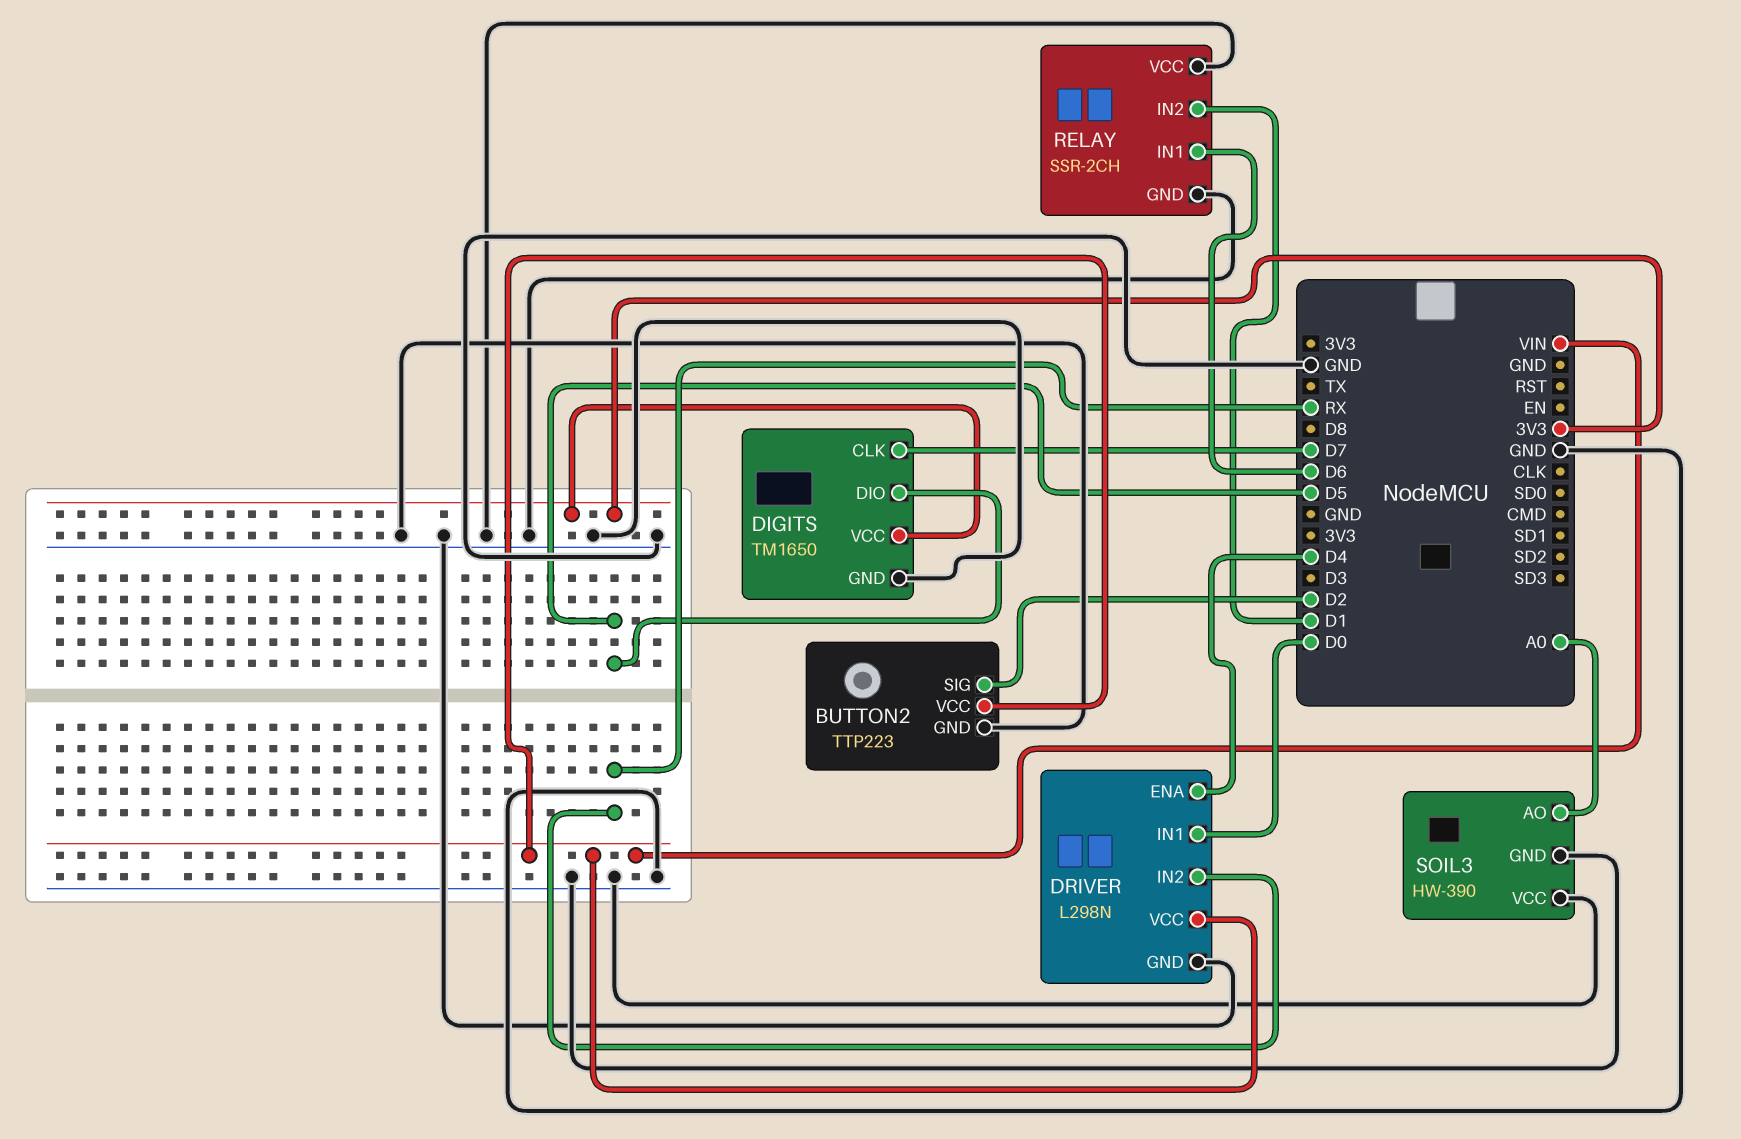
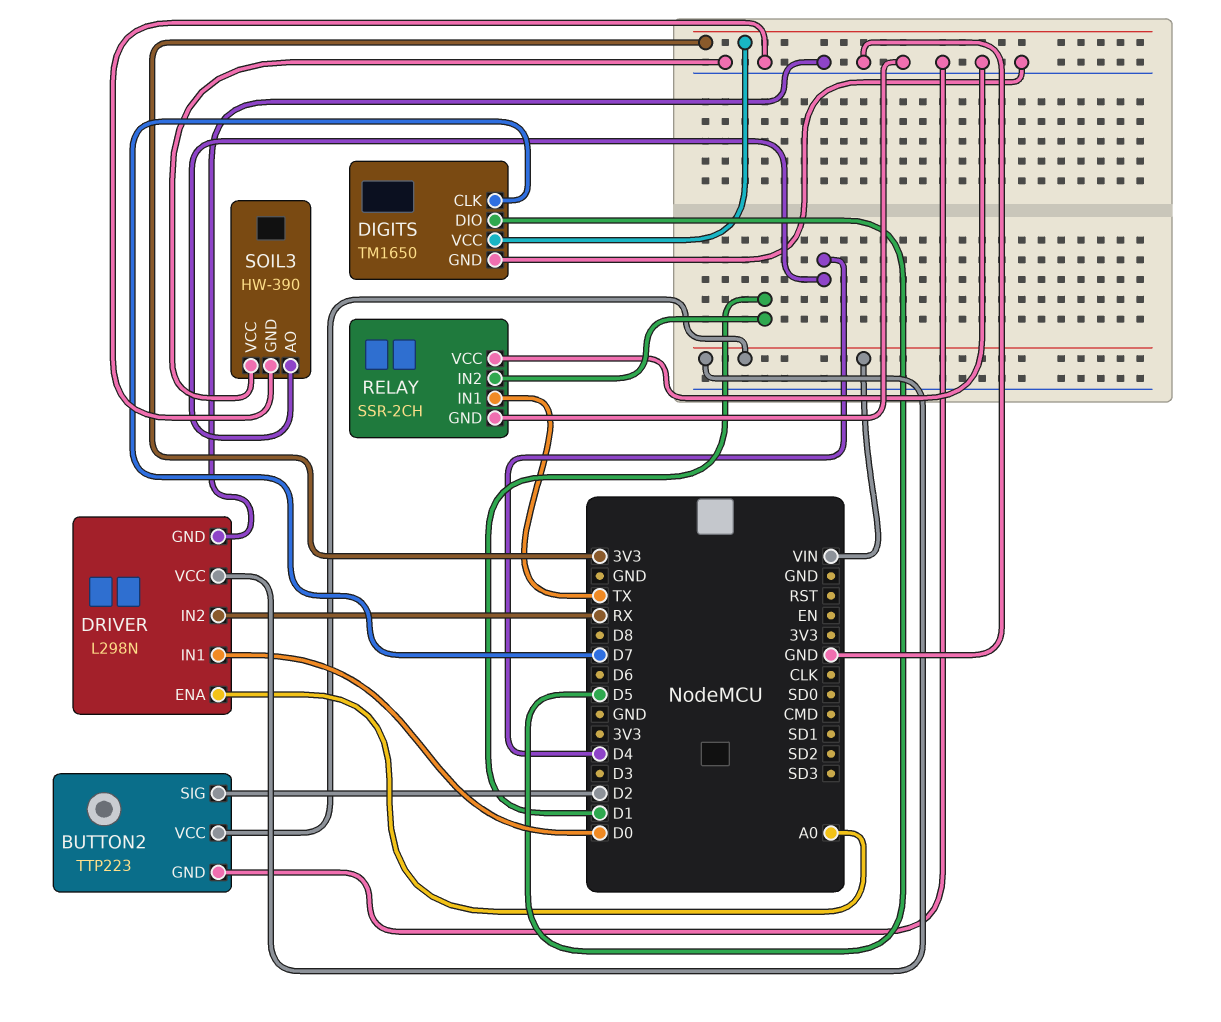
DRIVER pin ENA: D4 -> A0
RELAY pin IN1: D6 -> TX
SOIL3 pin AO: A0 -> D4

